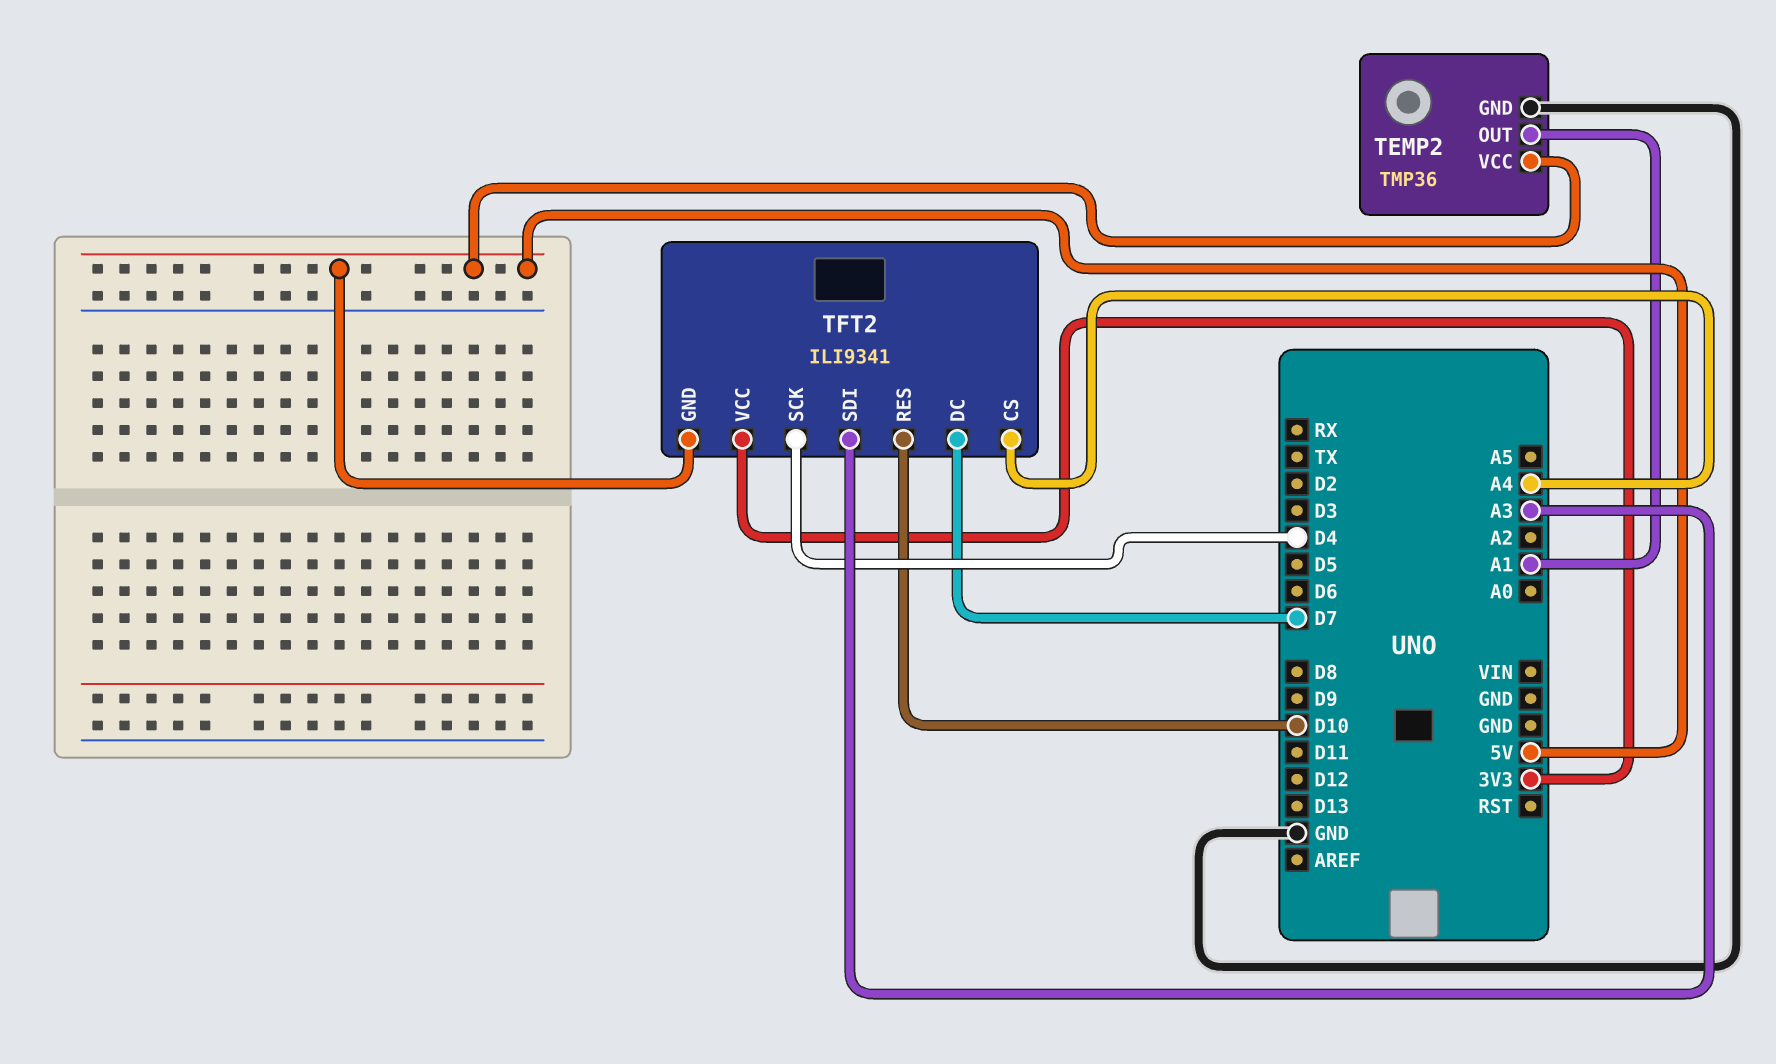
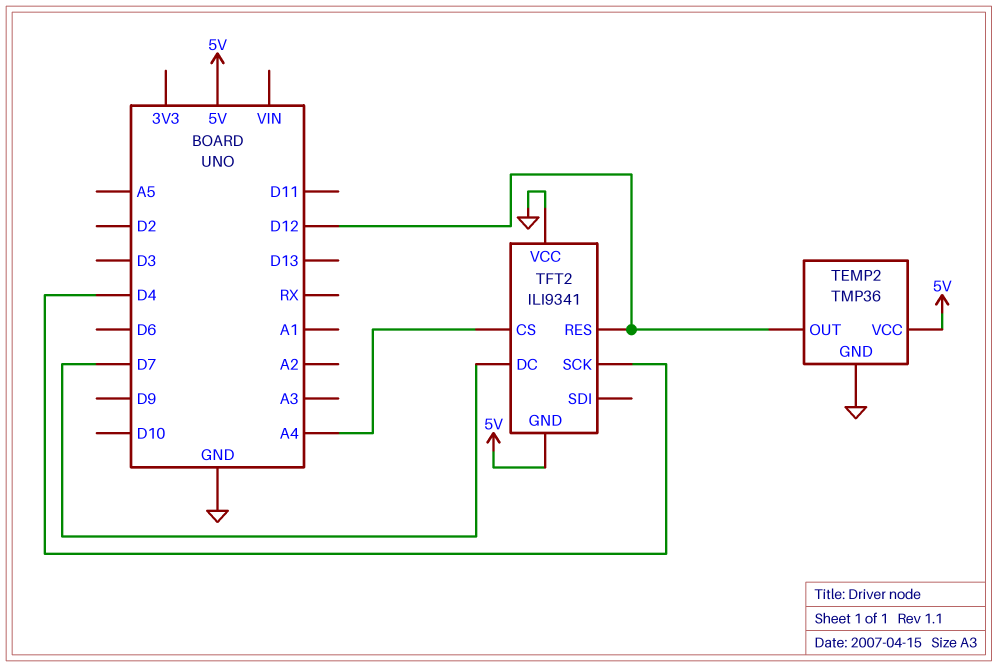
TEMP2 pin OUT: A1 -> D12
TFT2 pin RES: D10 -> D12
TFT2 pin SDI: A3 -> none
TFT2 pin VCC: 3V3 -> GND

